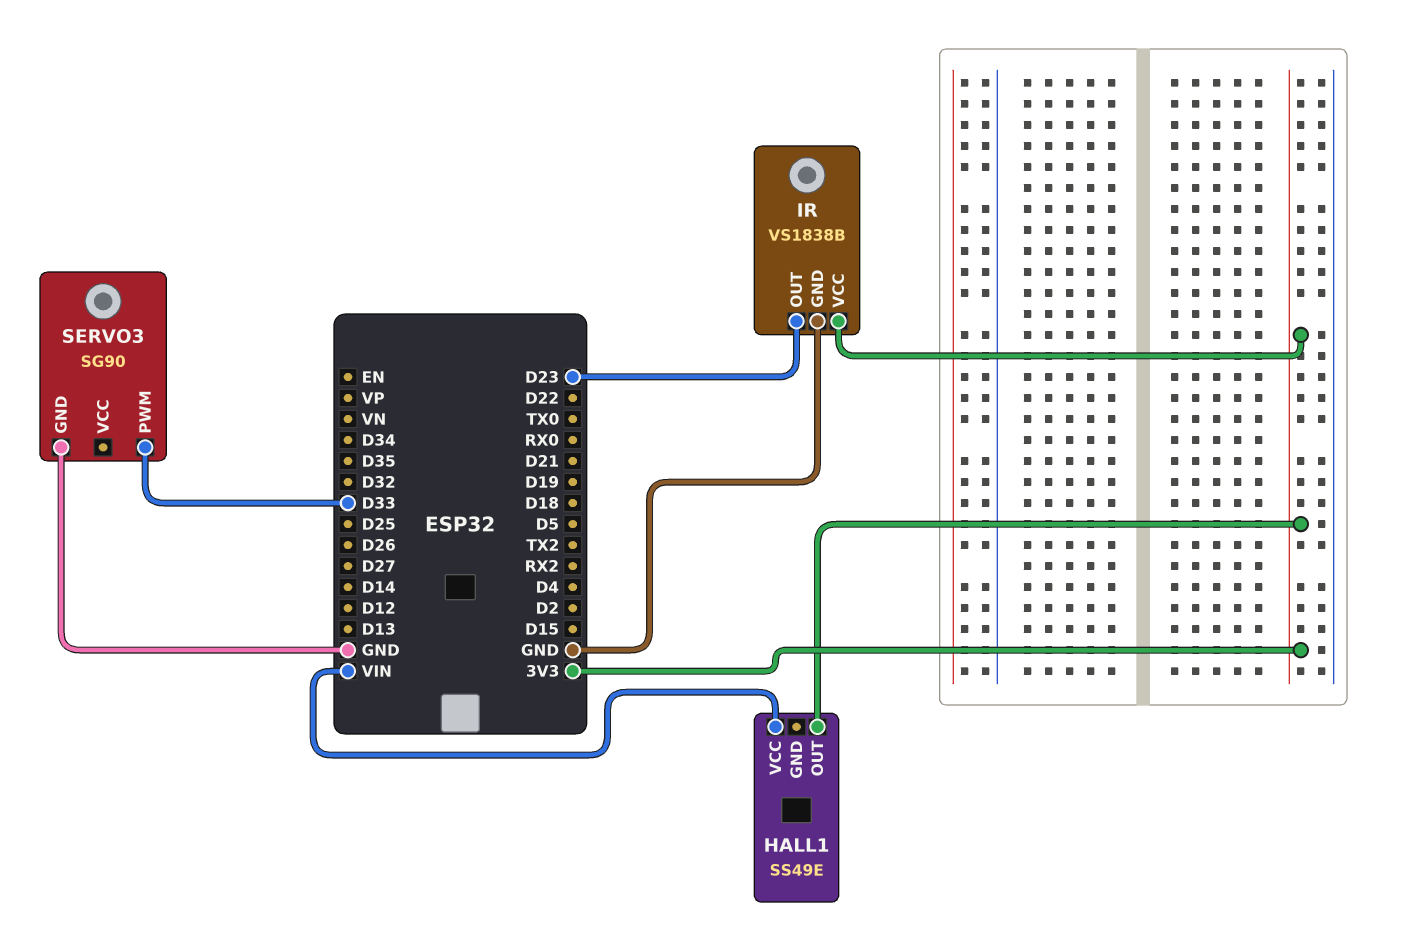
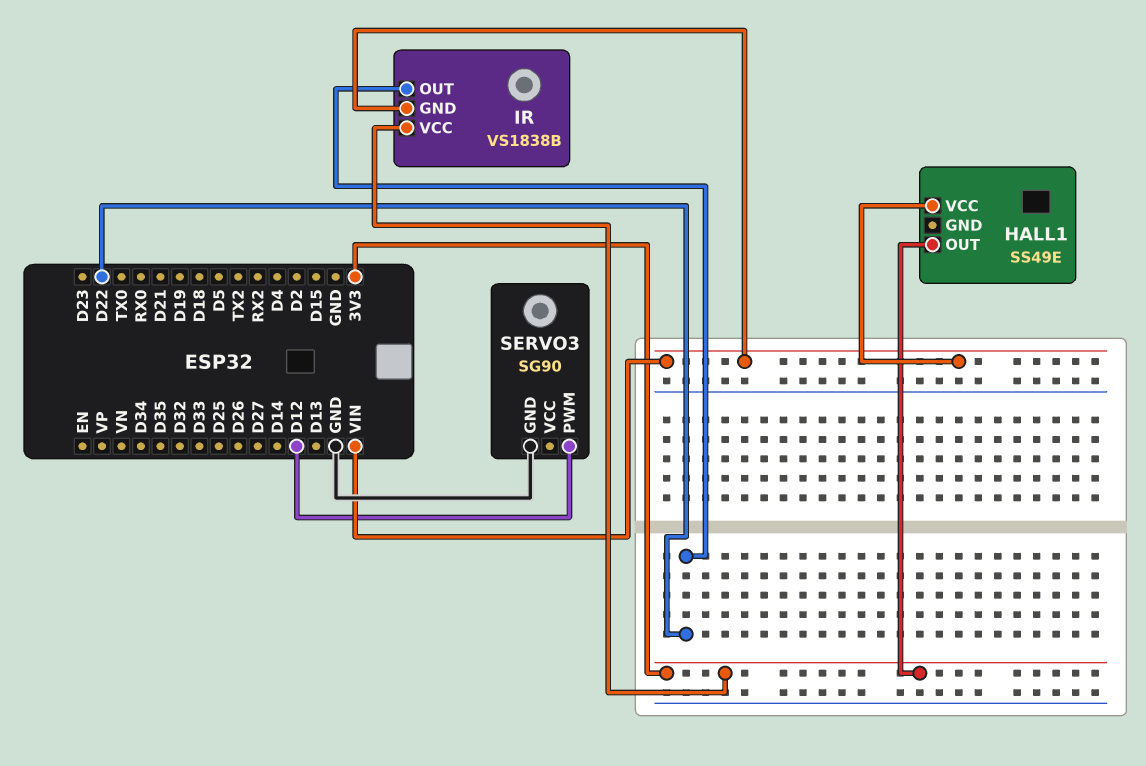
IR pin GND: GND -> VIN
IR pin OUT: D23 -> D22
SERVO3 pin PWM: D33 -> D12

